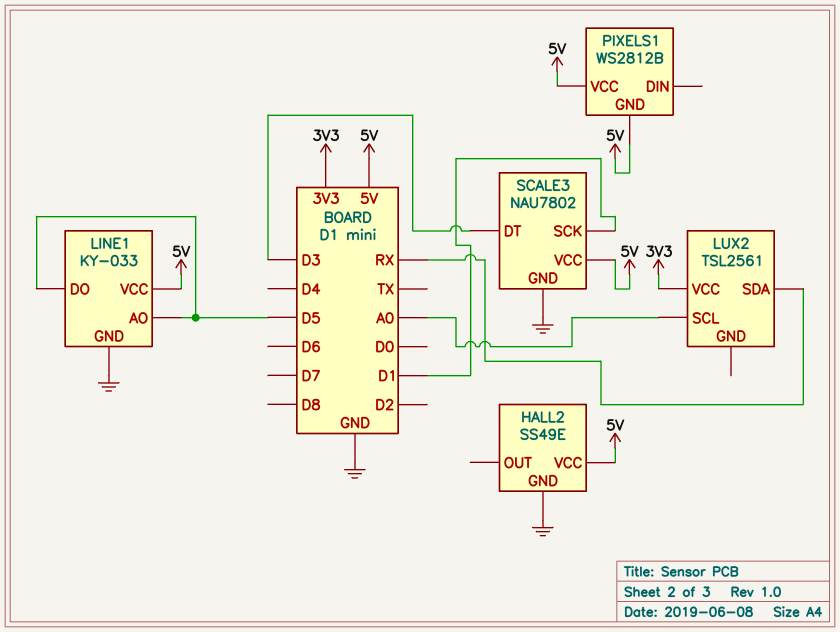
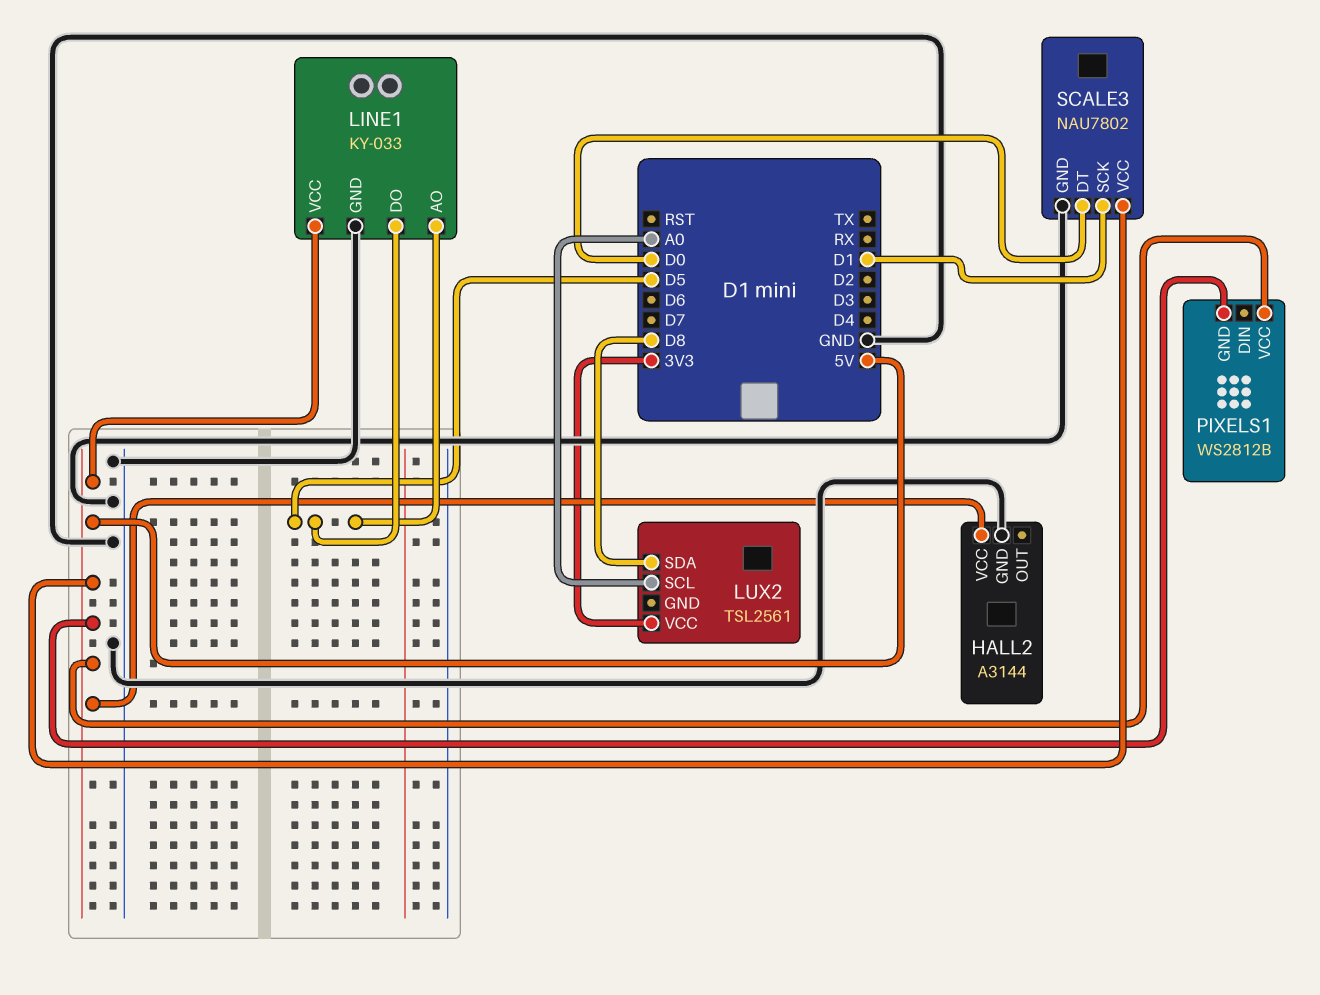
HALL2: SS49E -> A3144
LUX2 pin SDA: RX -> D8
SCALE3 pin DT: D3 -> D0

